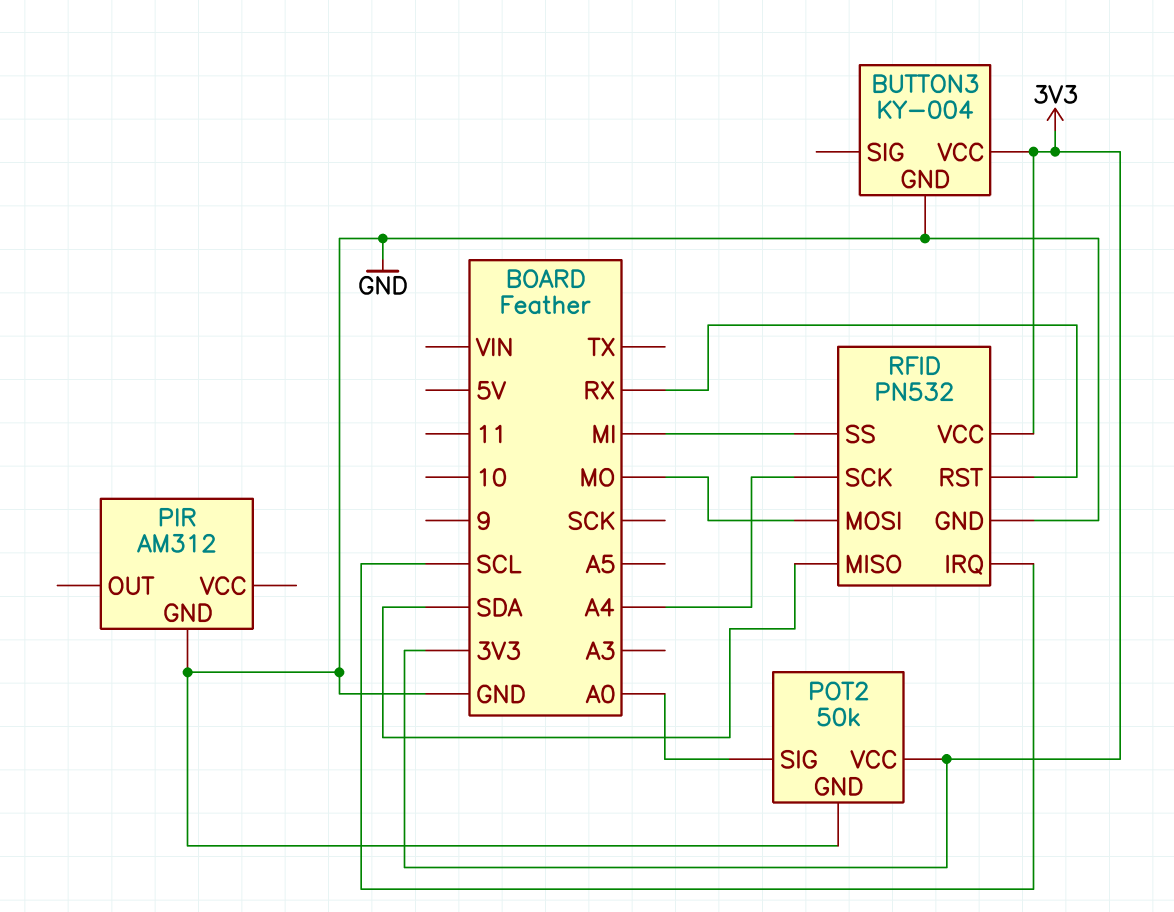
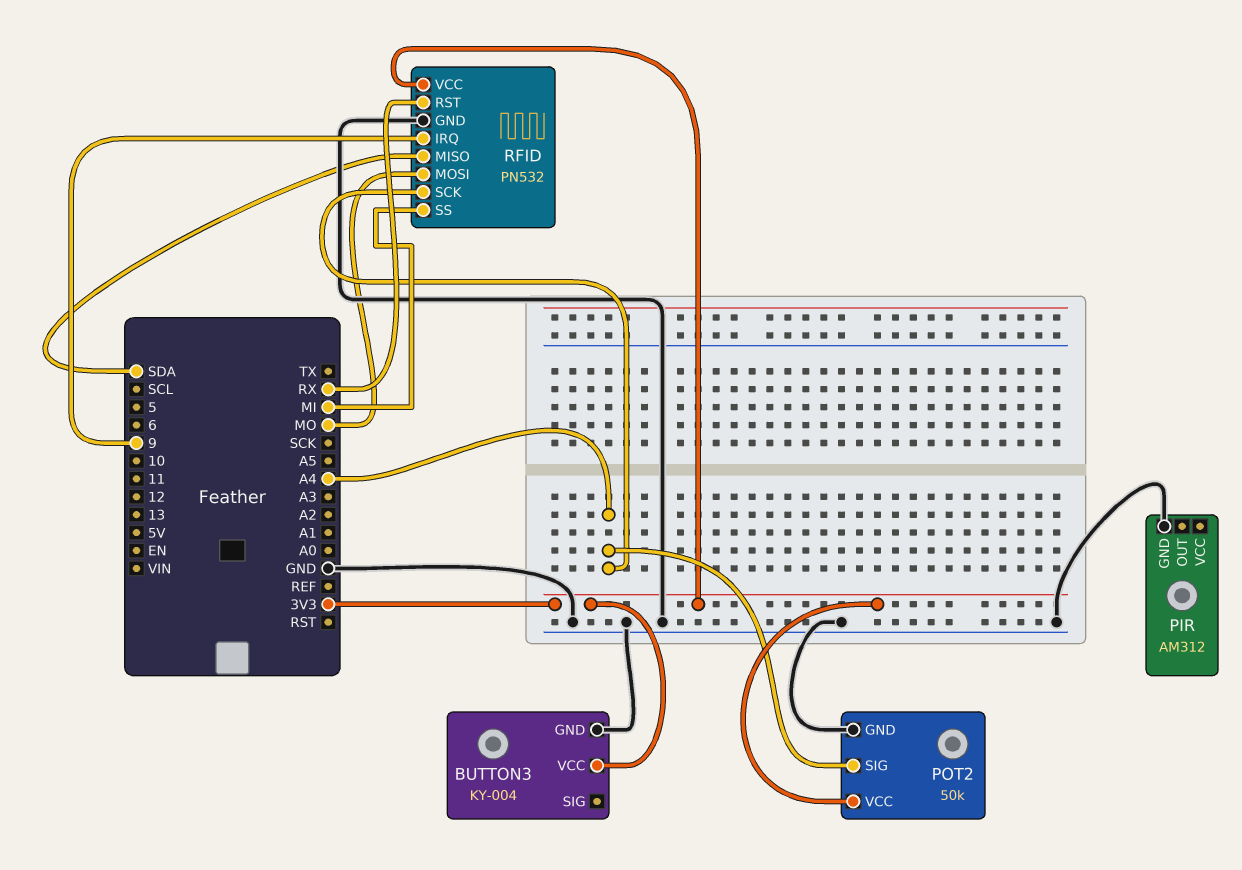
POT2 pin SIG: A0 -> A4
RFID pin IRQ: SCL -> 9

